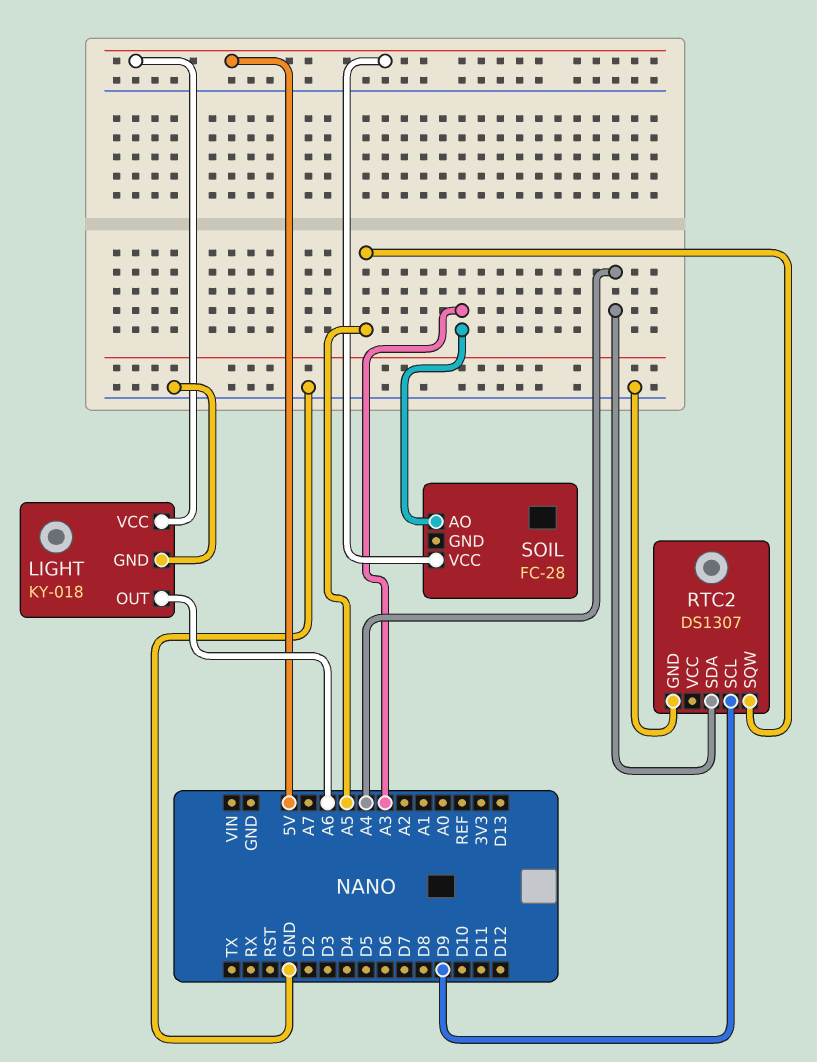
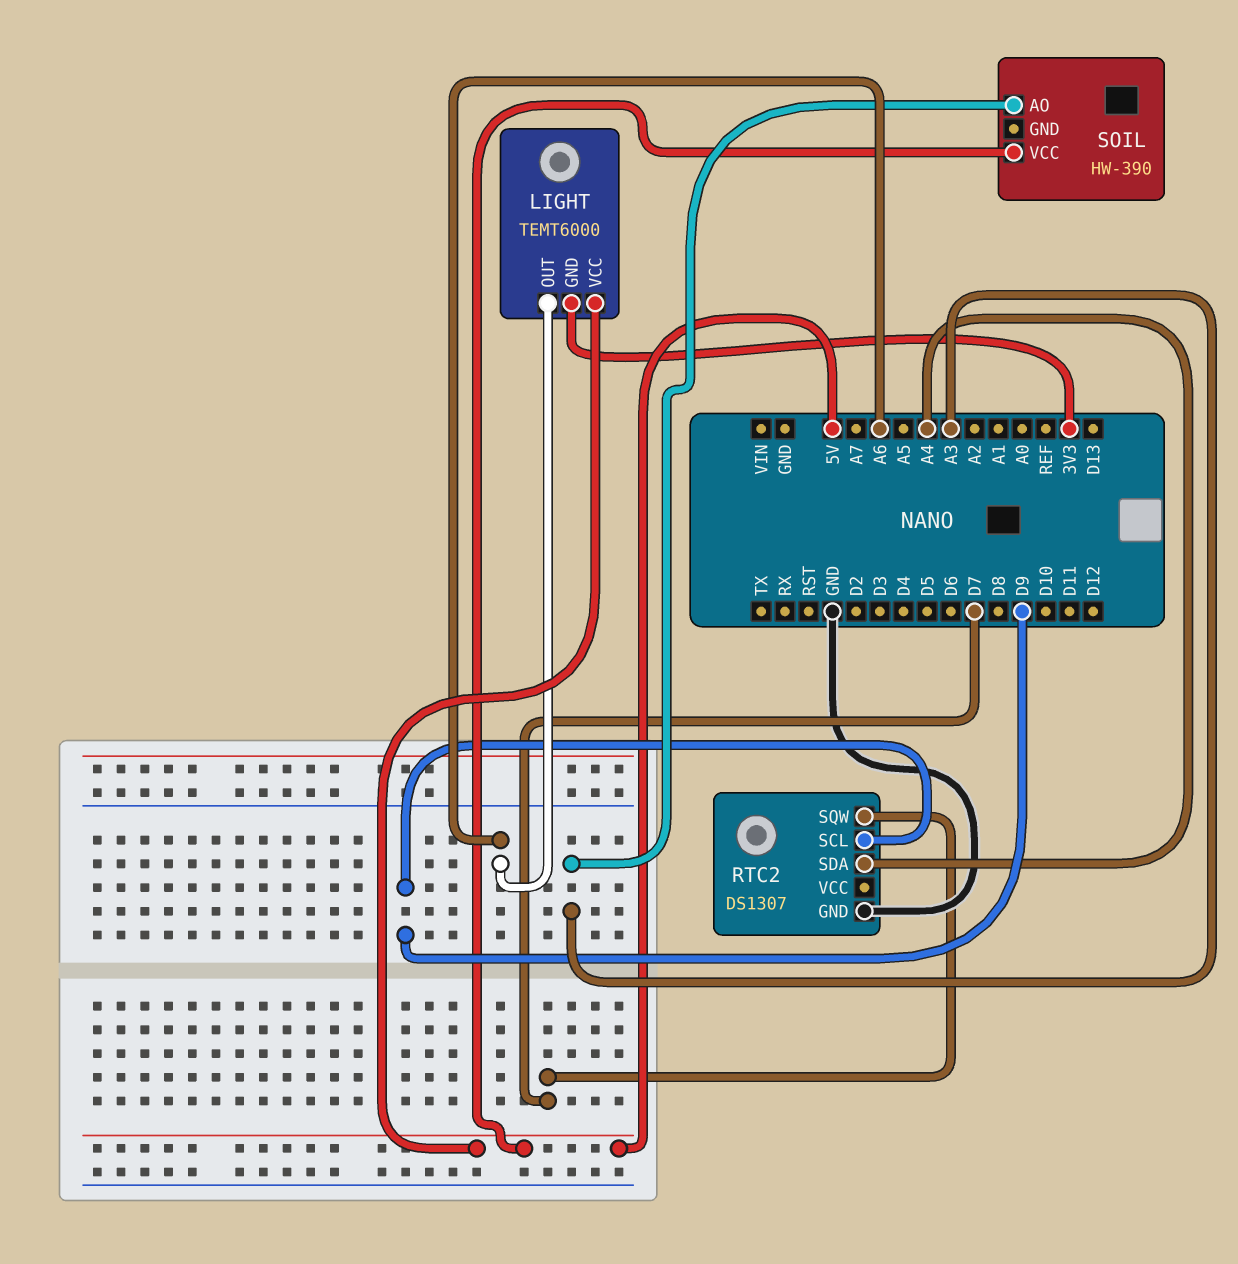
LIGHT: KY-018 -> TEMT6000
LIGHT pin GND: GND -> 3V3
RTC2 pin SQW: A5 -> D7
SOIL: FC-28 -> HW-390

